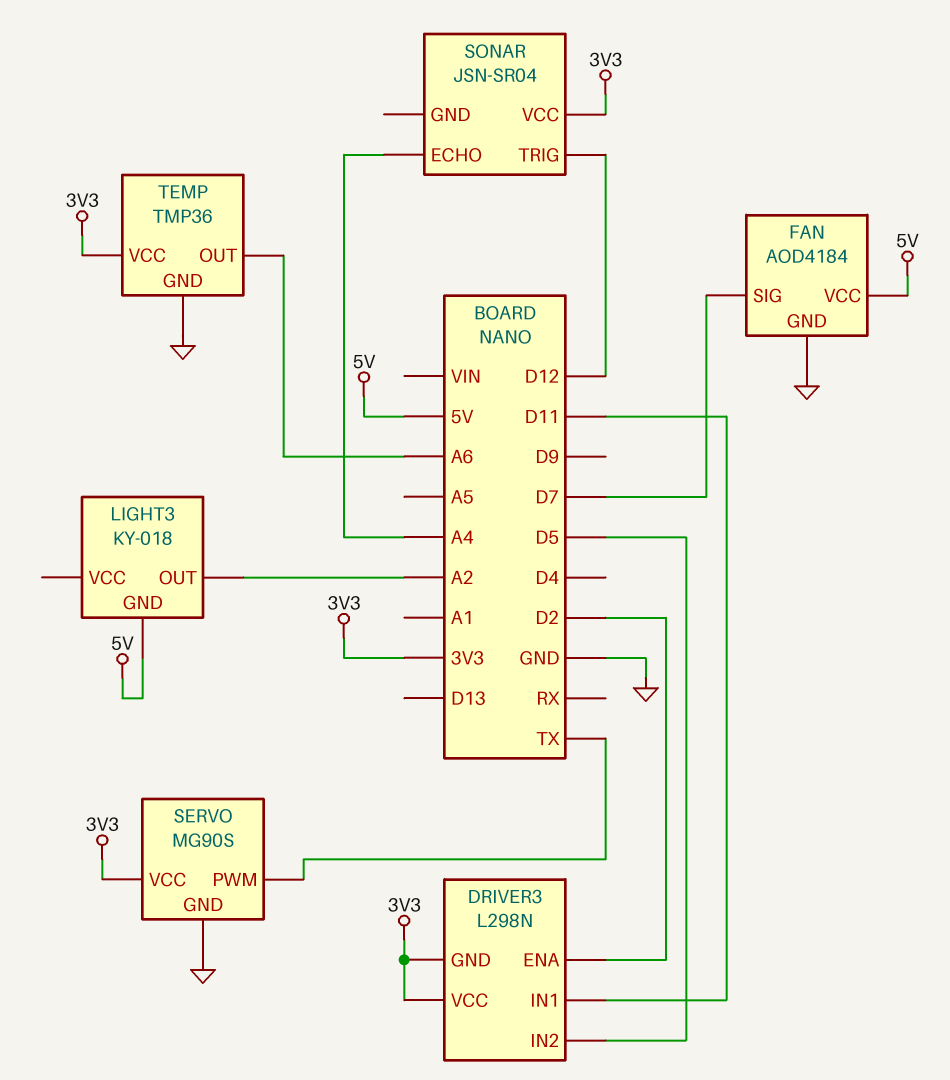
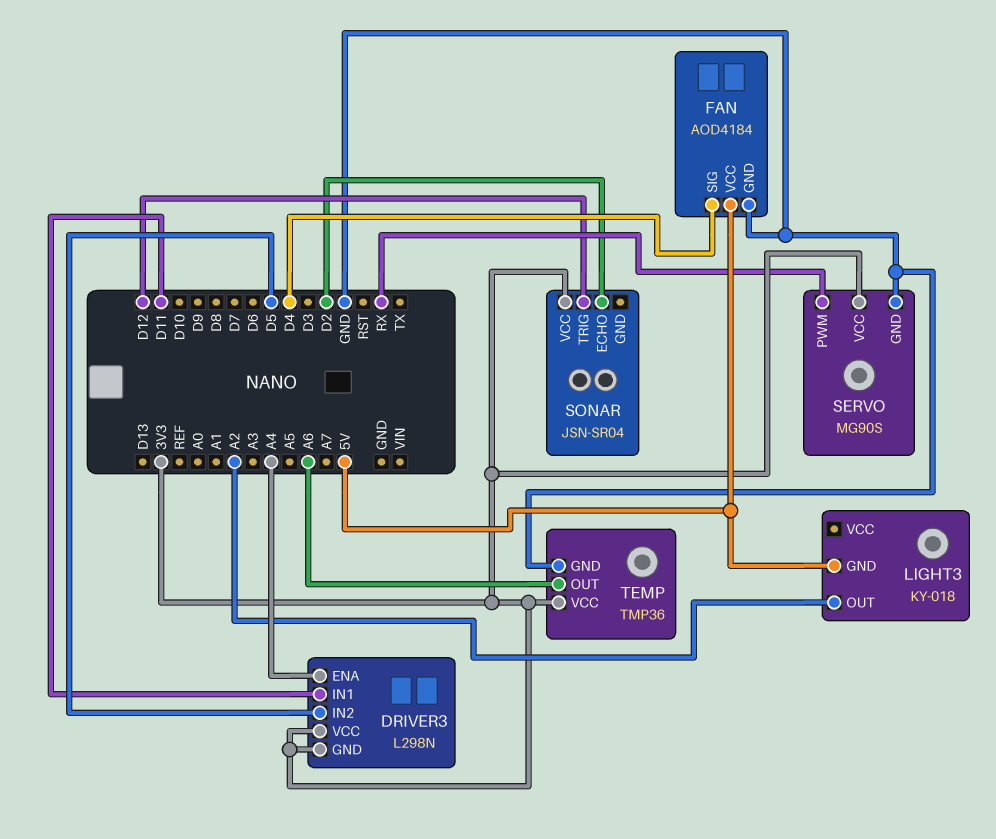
DRIVER3 pin ENA: D2 -> A4
FAN pin SIG: D7 -> D4
SERVO pin PWM: TX -> RX
SONAR pin ECHO: A4 -> D2

